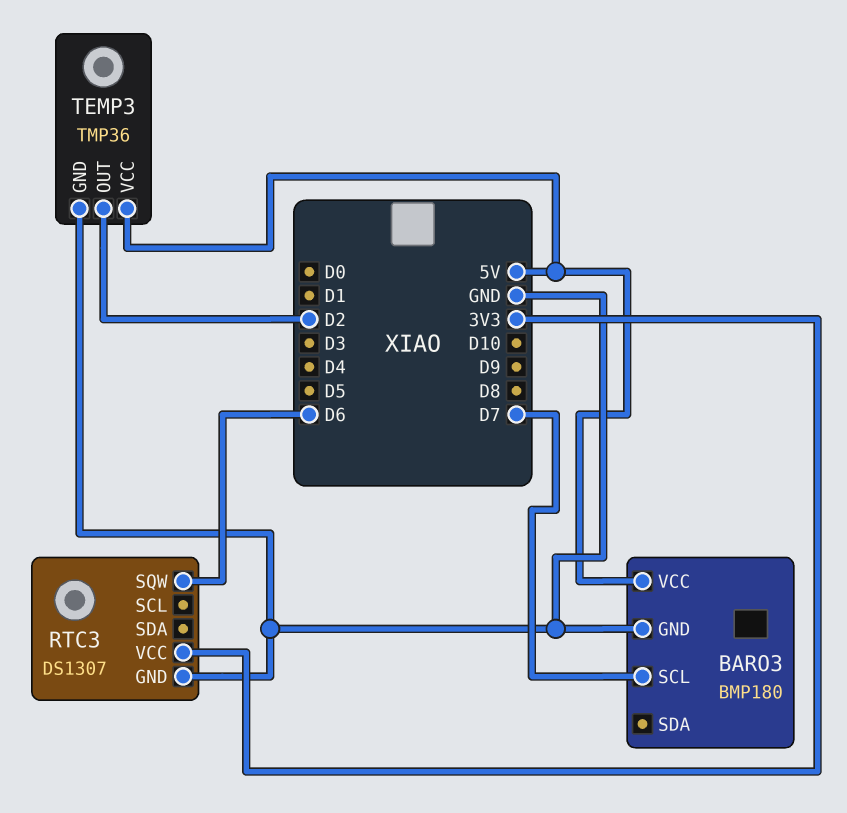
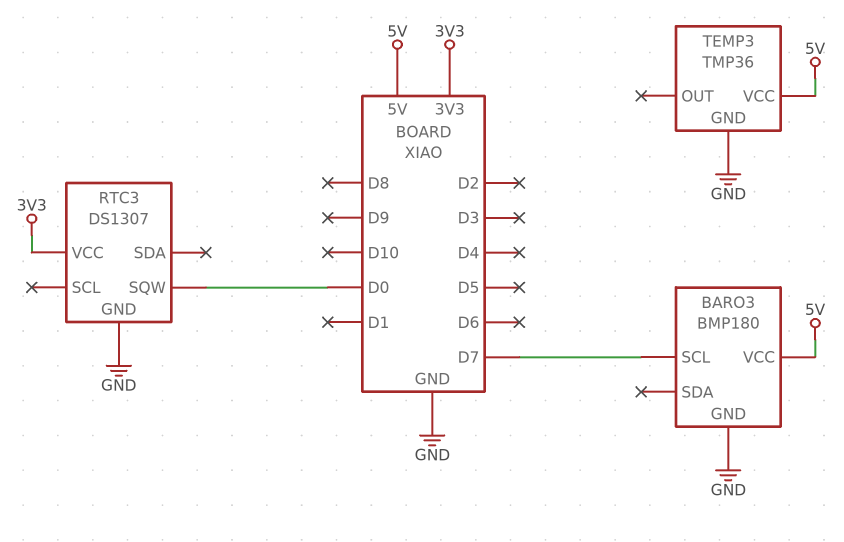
RTC3 pin SQW: D6 -> D0
TEMP3 pin OUT: D2 -> none

